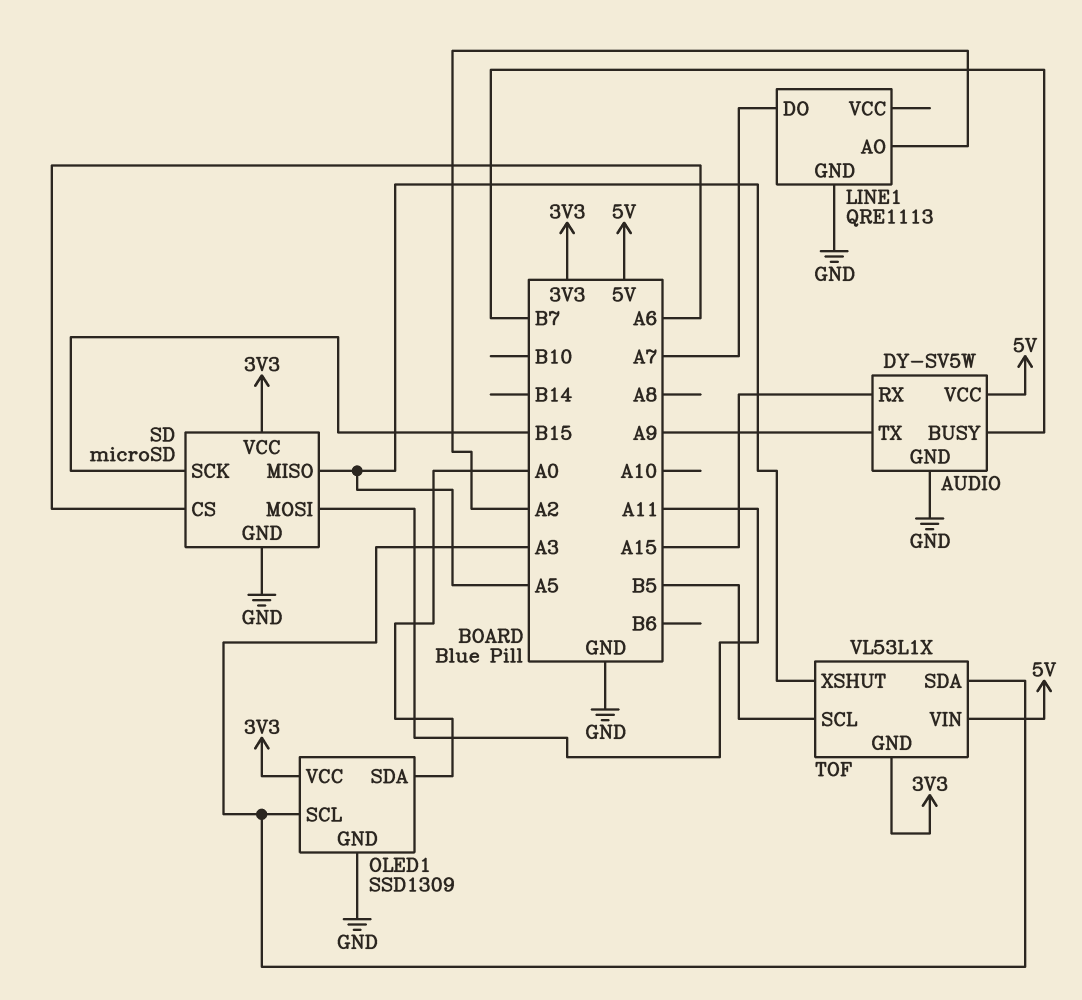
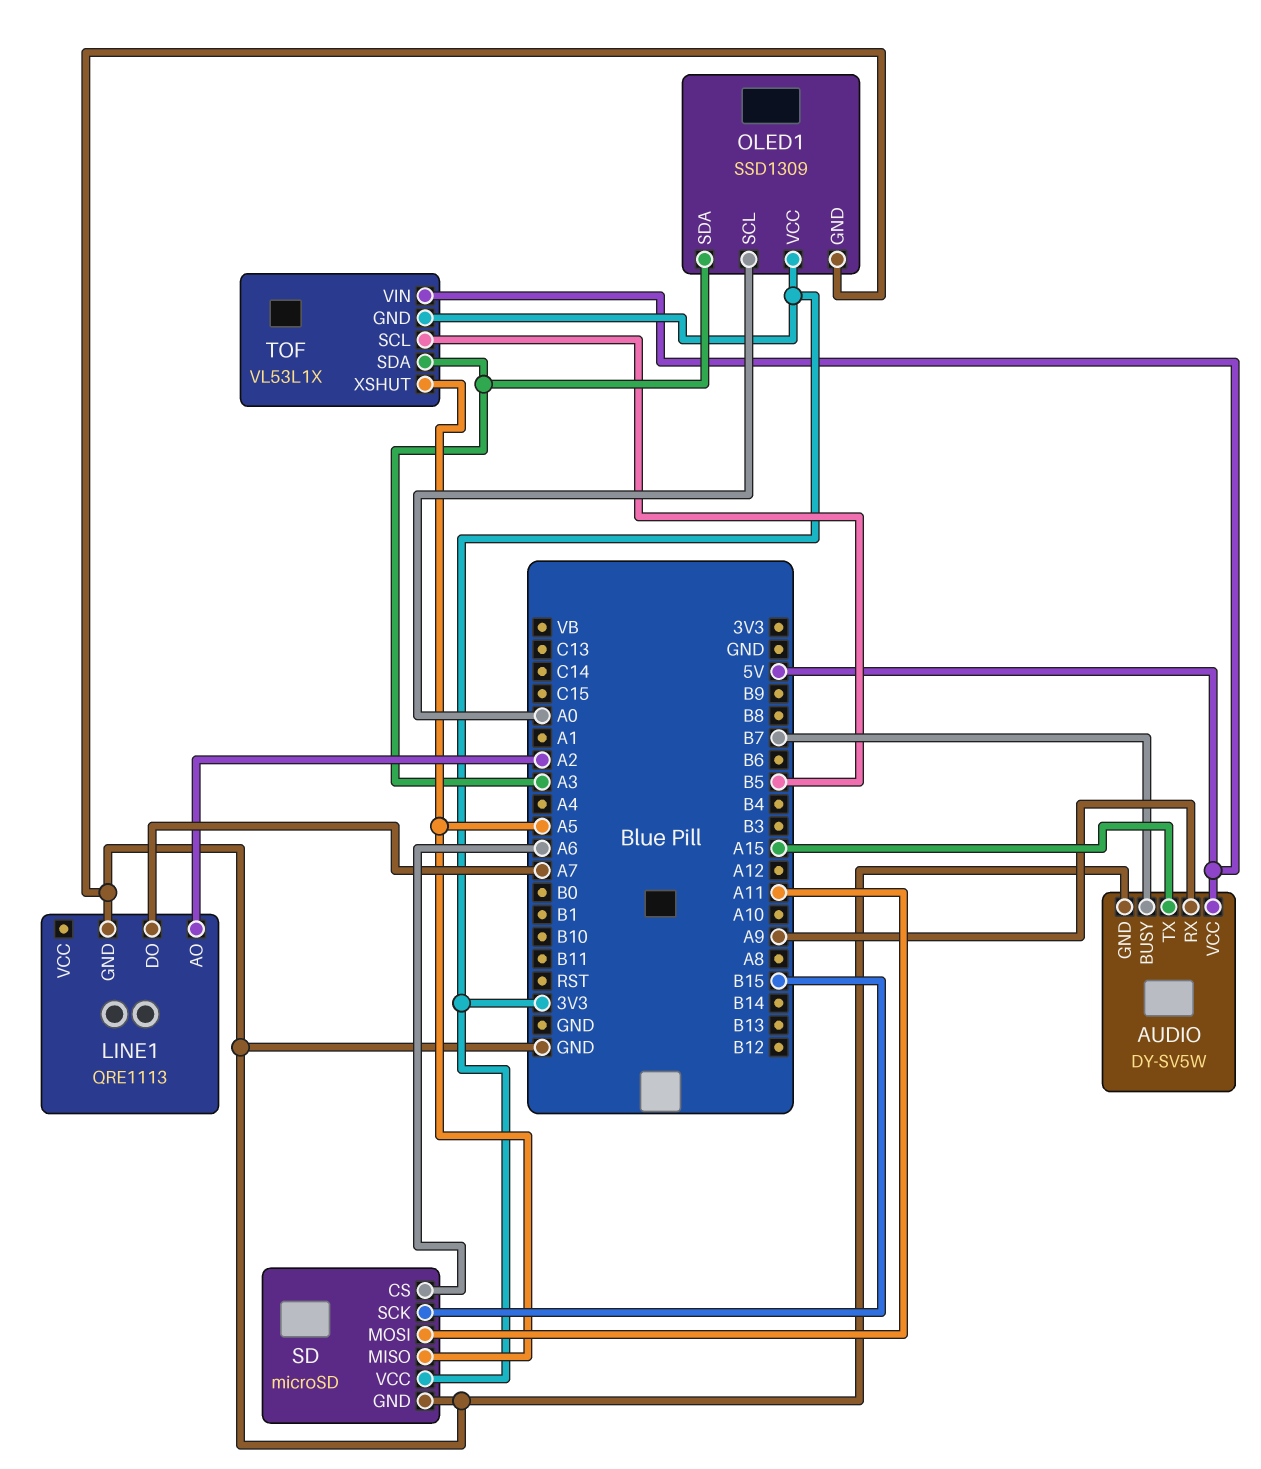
AUDIO pin RX: A15 -> A9
AUDIO pin TX: A9 -> A15
OLED1 pin SCL: A3 -> A0
OLED1 pin SDA: A0 -> A3

